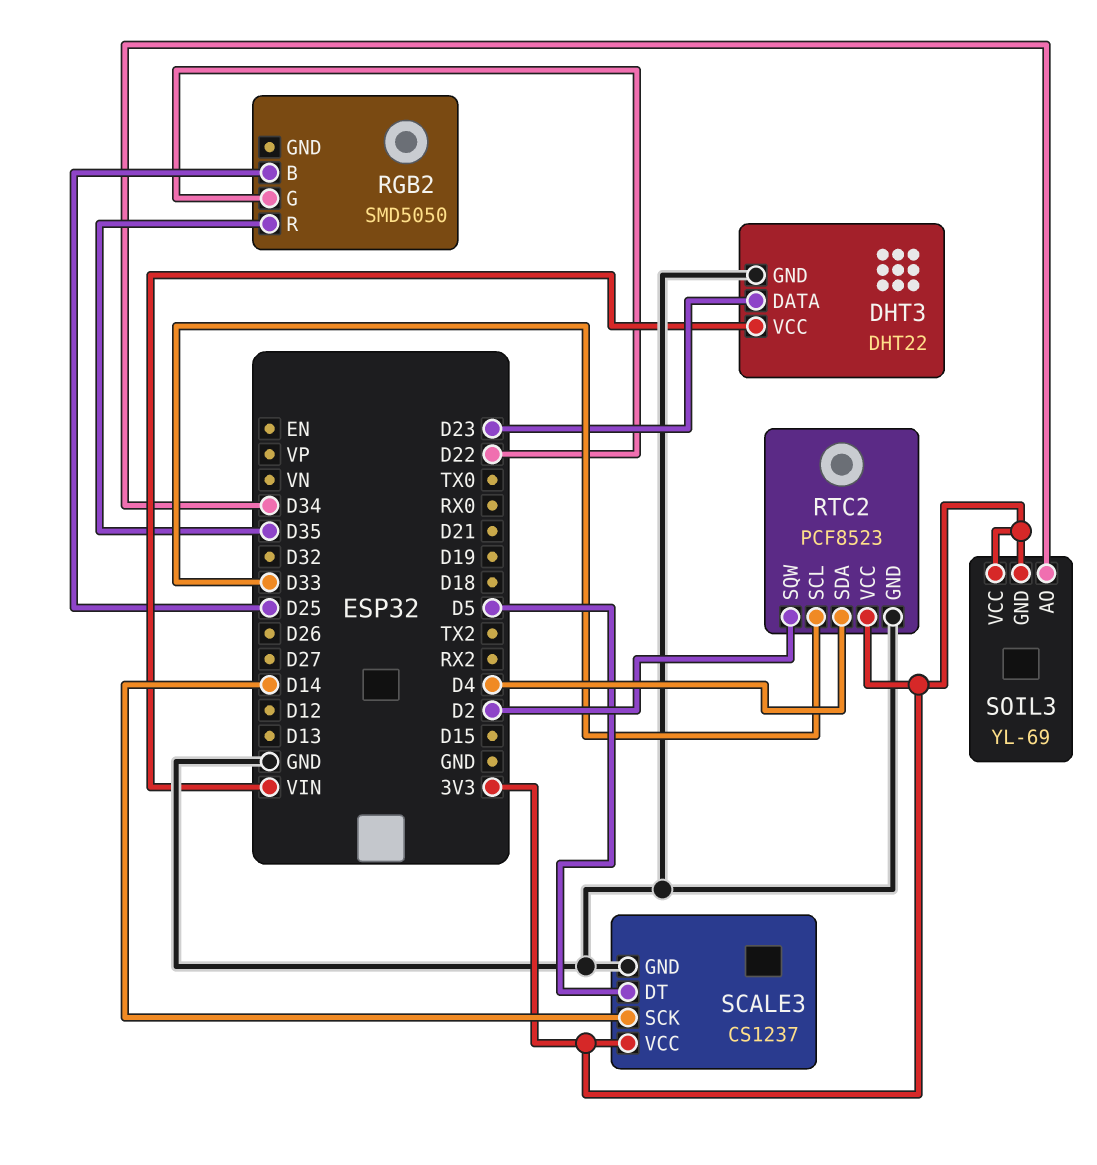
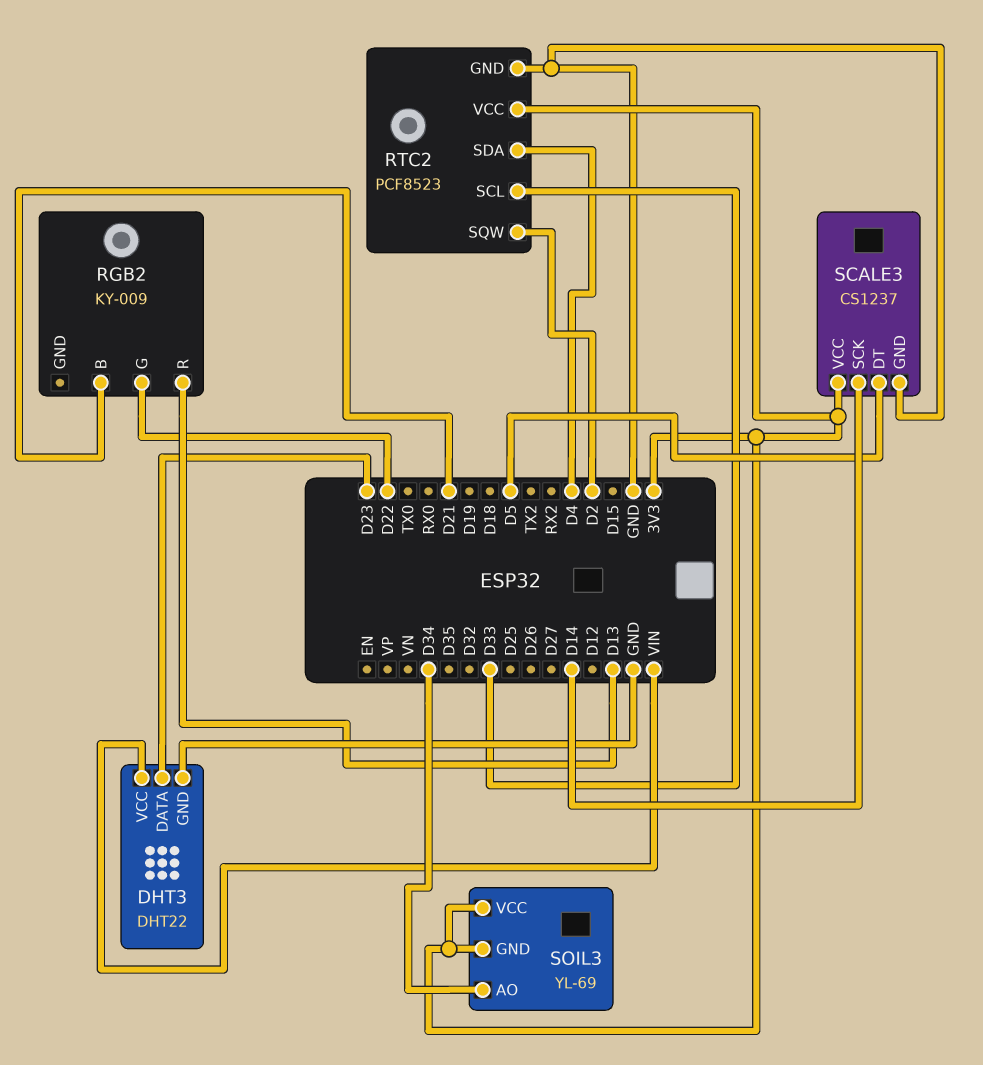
RGB2: SMD5050 -> KY-009
RGB2 pin B: D25 -> D21
RGB2 pin R: D35 -> D13

